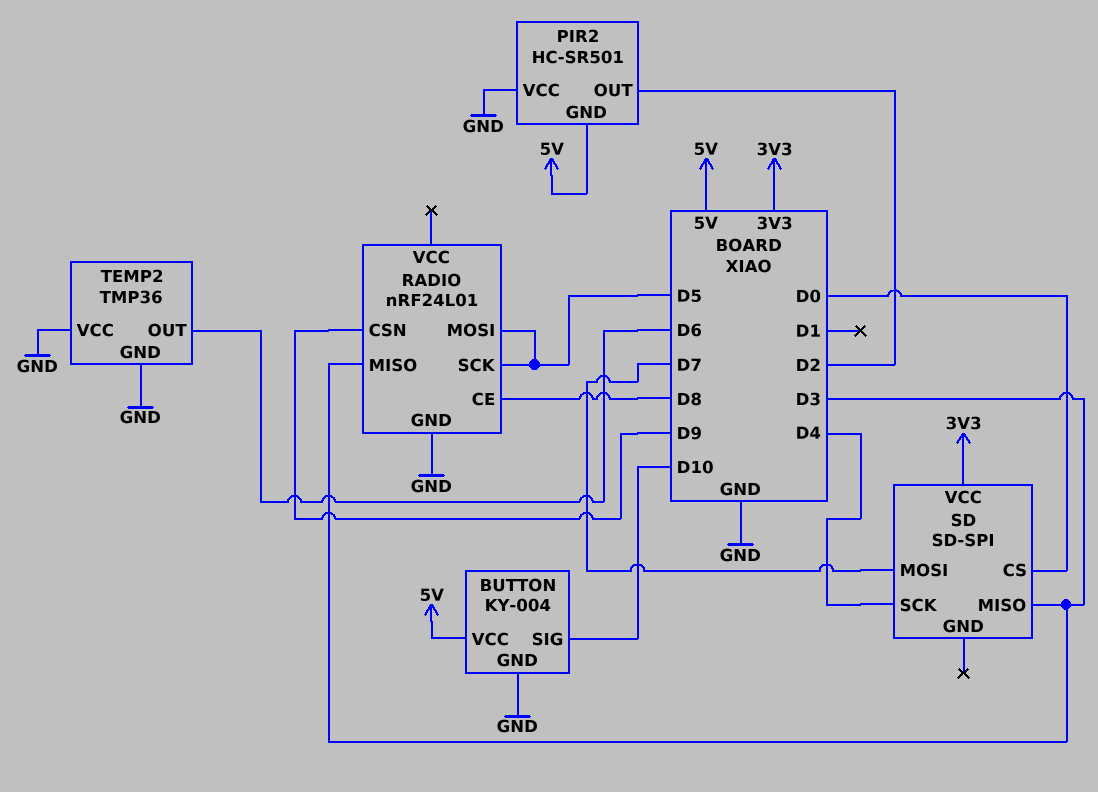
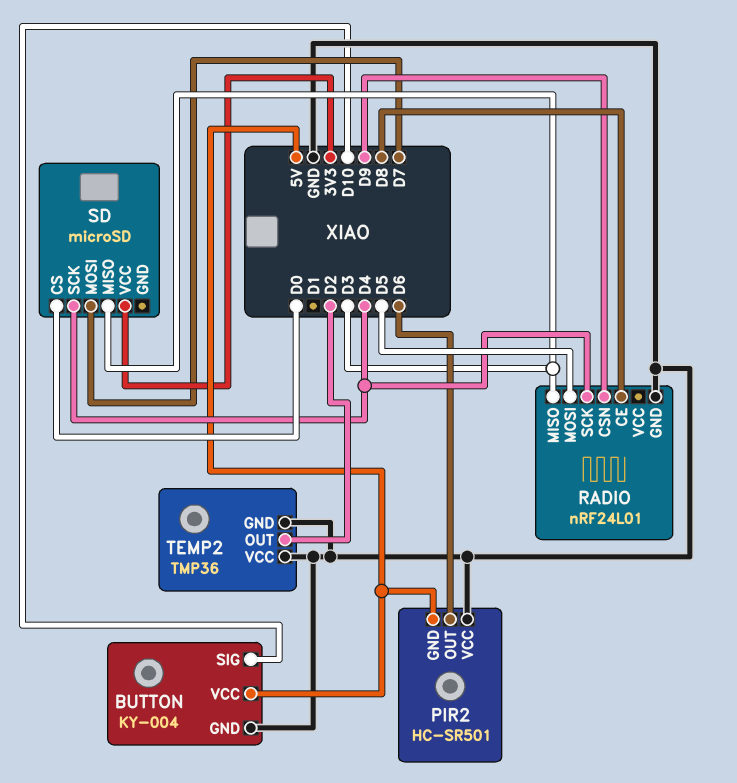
PIR2 pin OUT: D2 -> D6
RADIO pin SCK: D5 -> D4
SD: SD-SPI -> microSD
TEMP2 pin OUT: D6 -> D2

